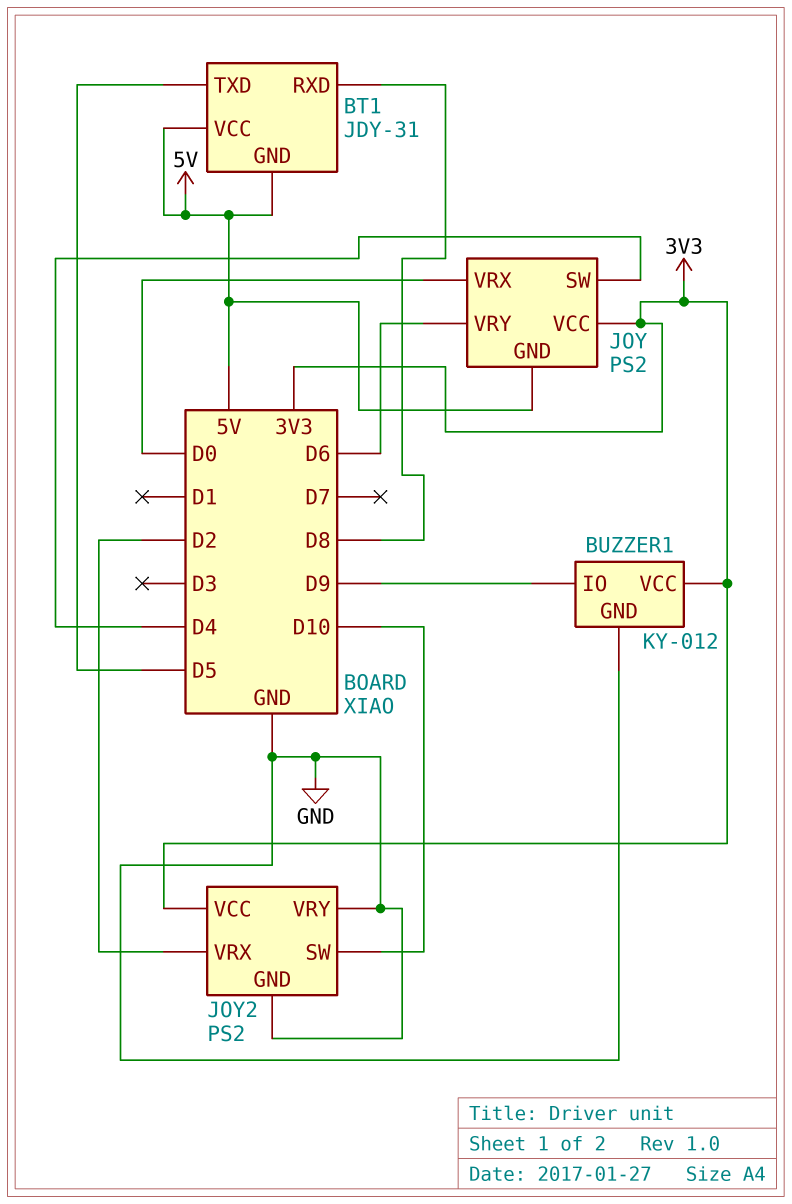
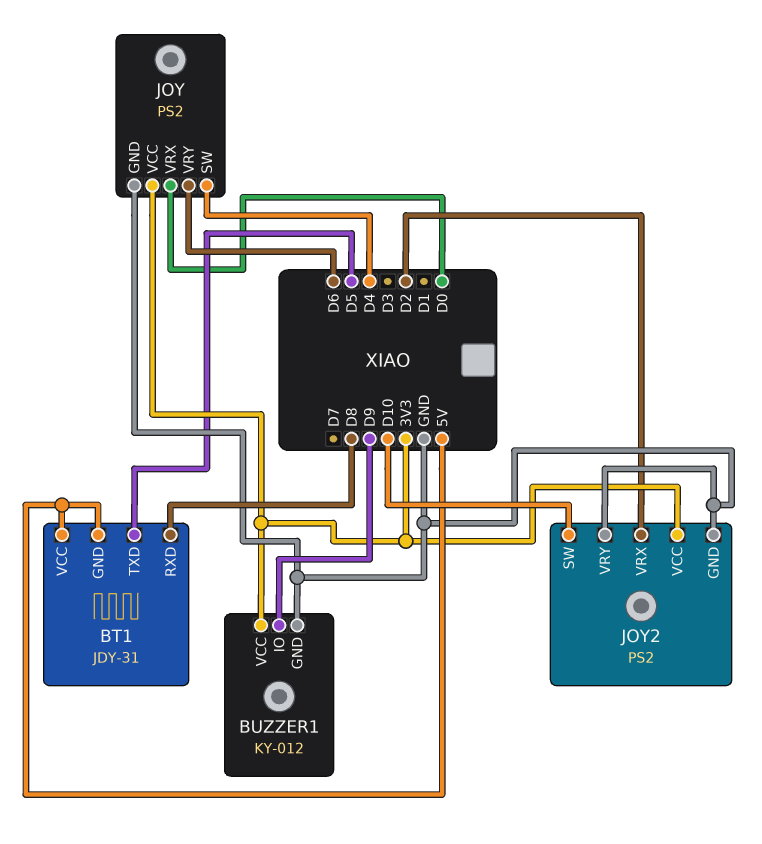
JOY pin GND: 5V -> GND

